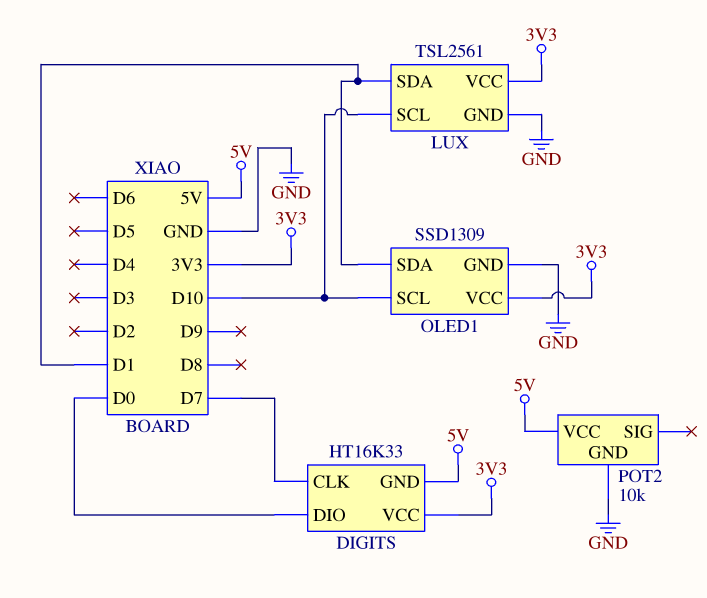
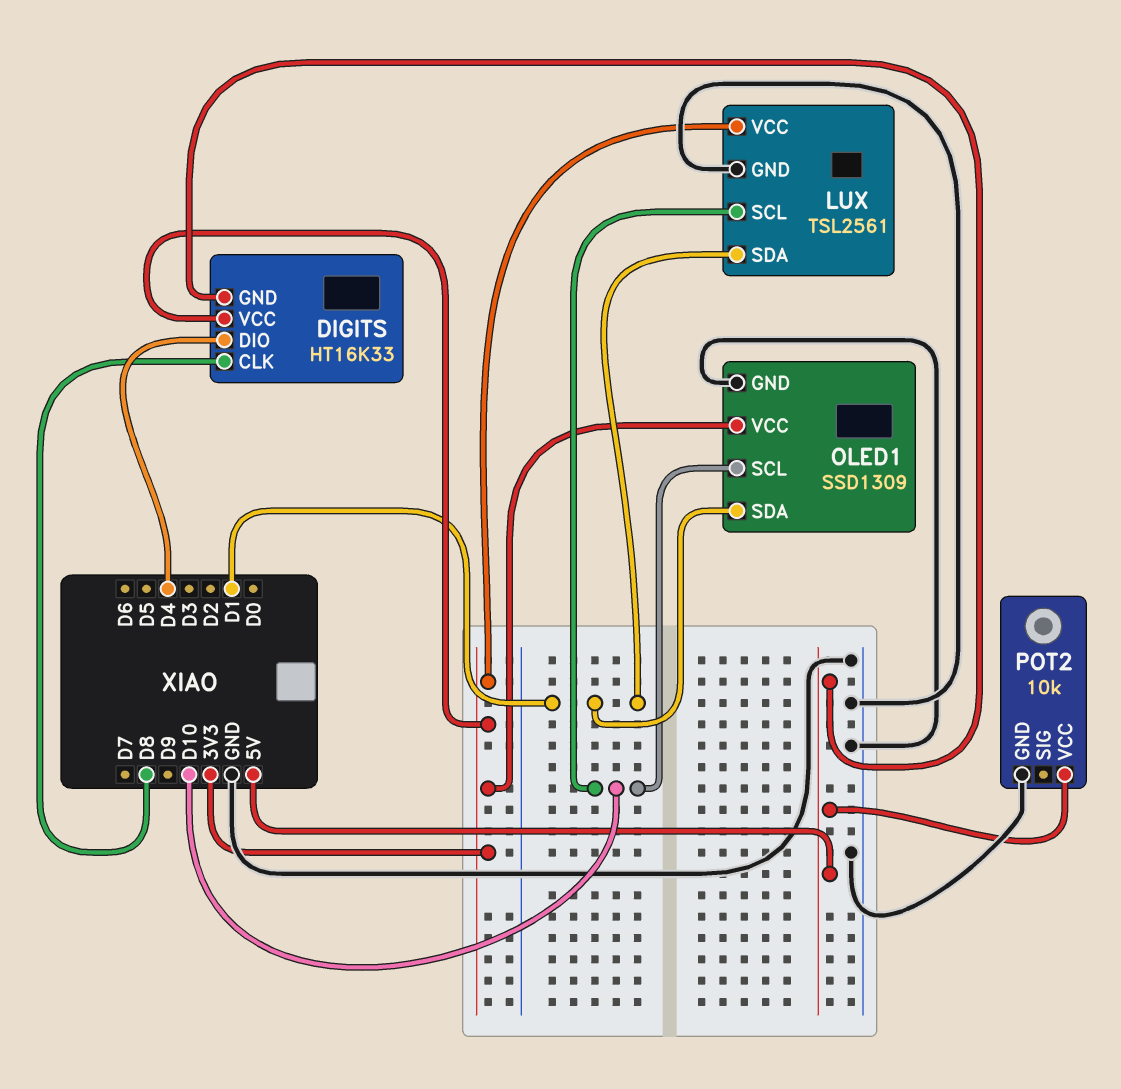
DIGITS pin CLK: D7 -> D8
DIGITS pin DIO: D0 -> D4

